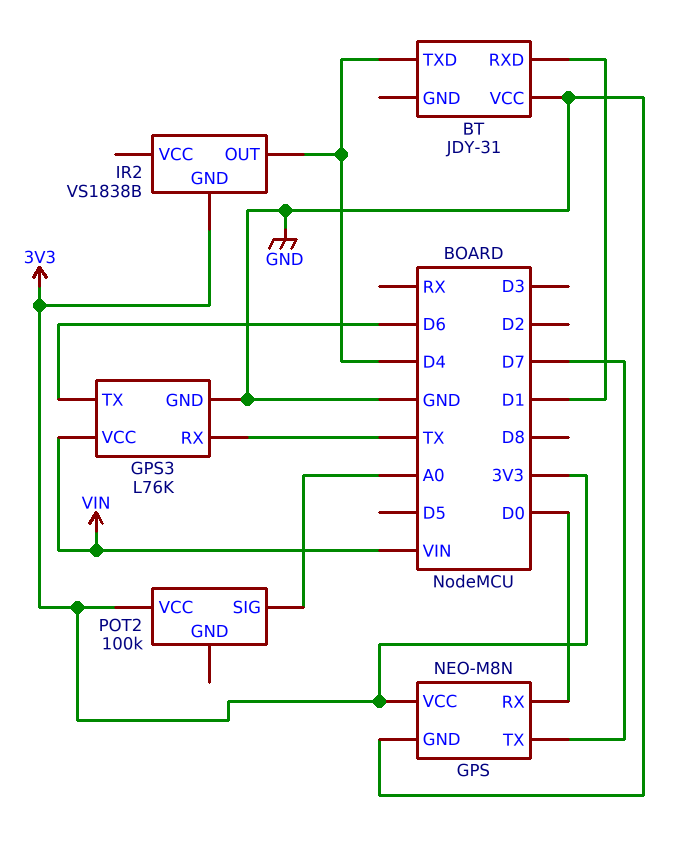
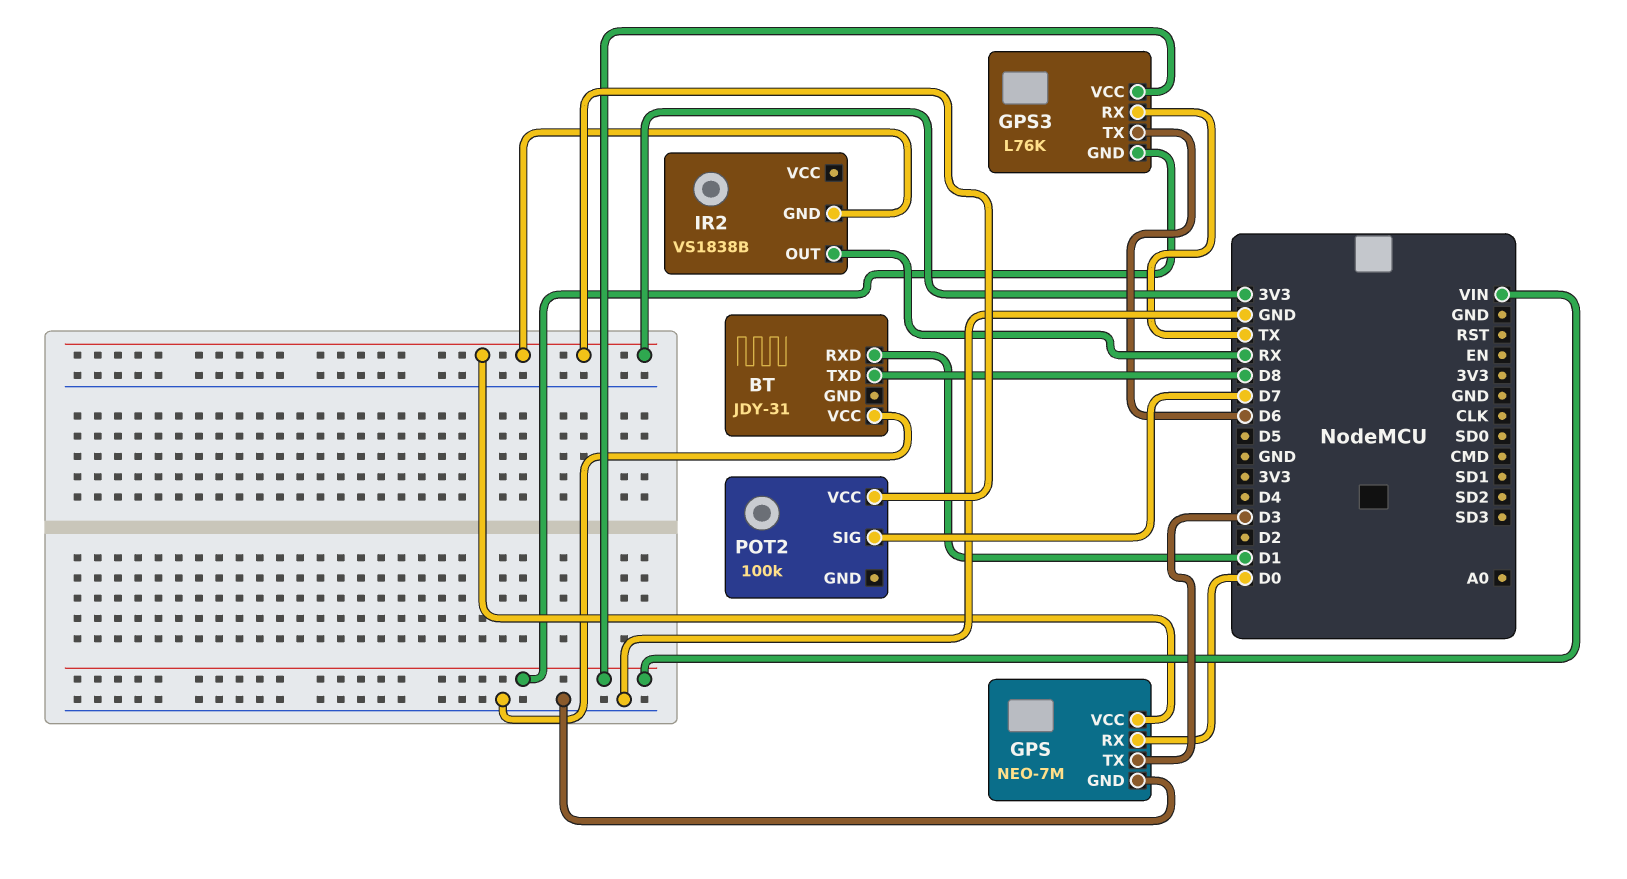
BT pin TXD: D4 -> D8
GPS: NEO-M8N -> NEO-7M
GPS pin TX: D7 -> D3
GPS3 pin GND: GND -> VIN
IR2 pin OUT: D4 -> RX
POT2 pin SIG: A0 -> D7

